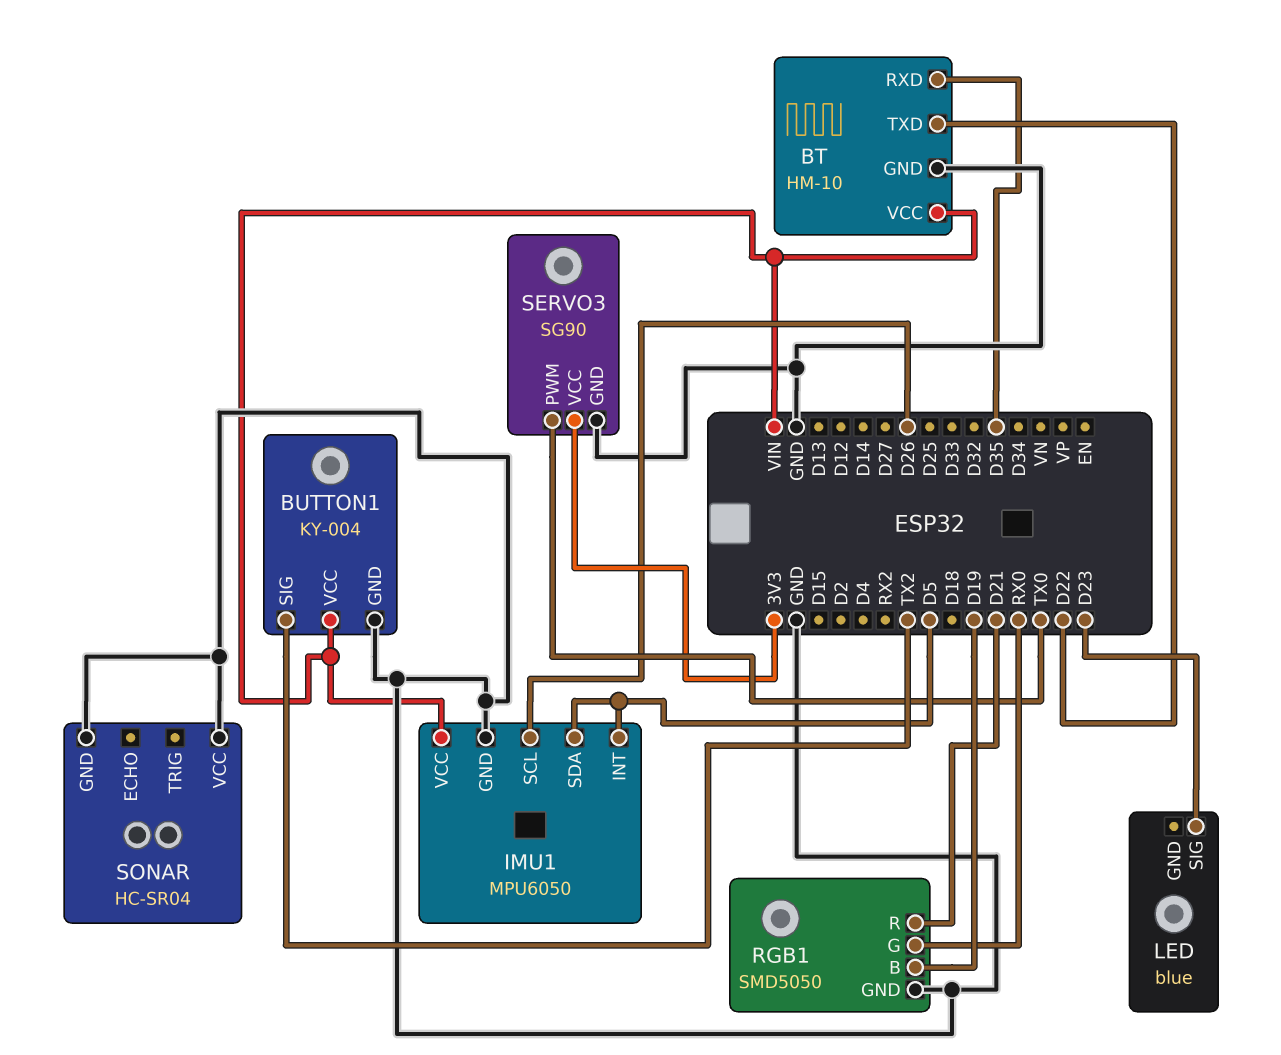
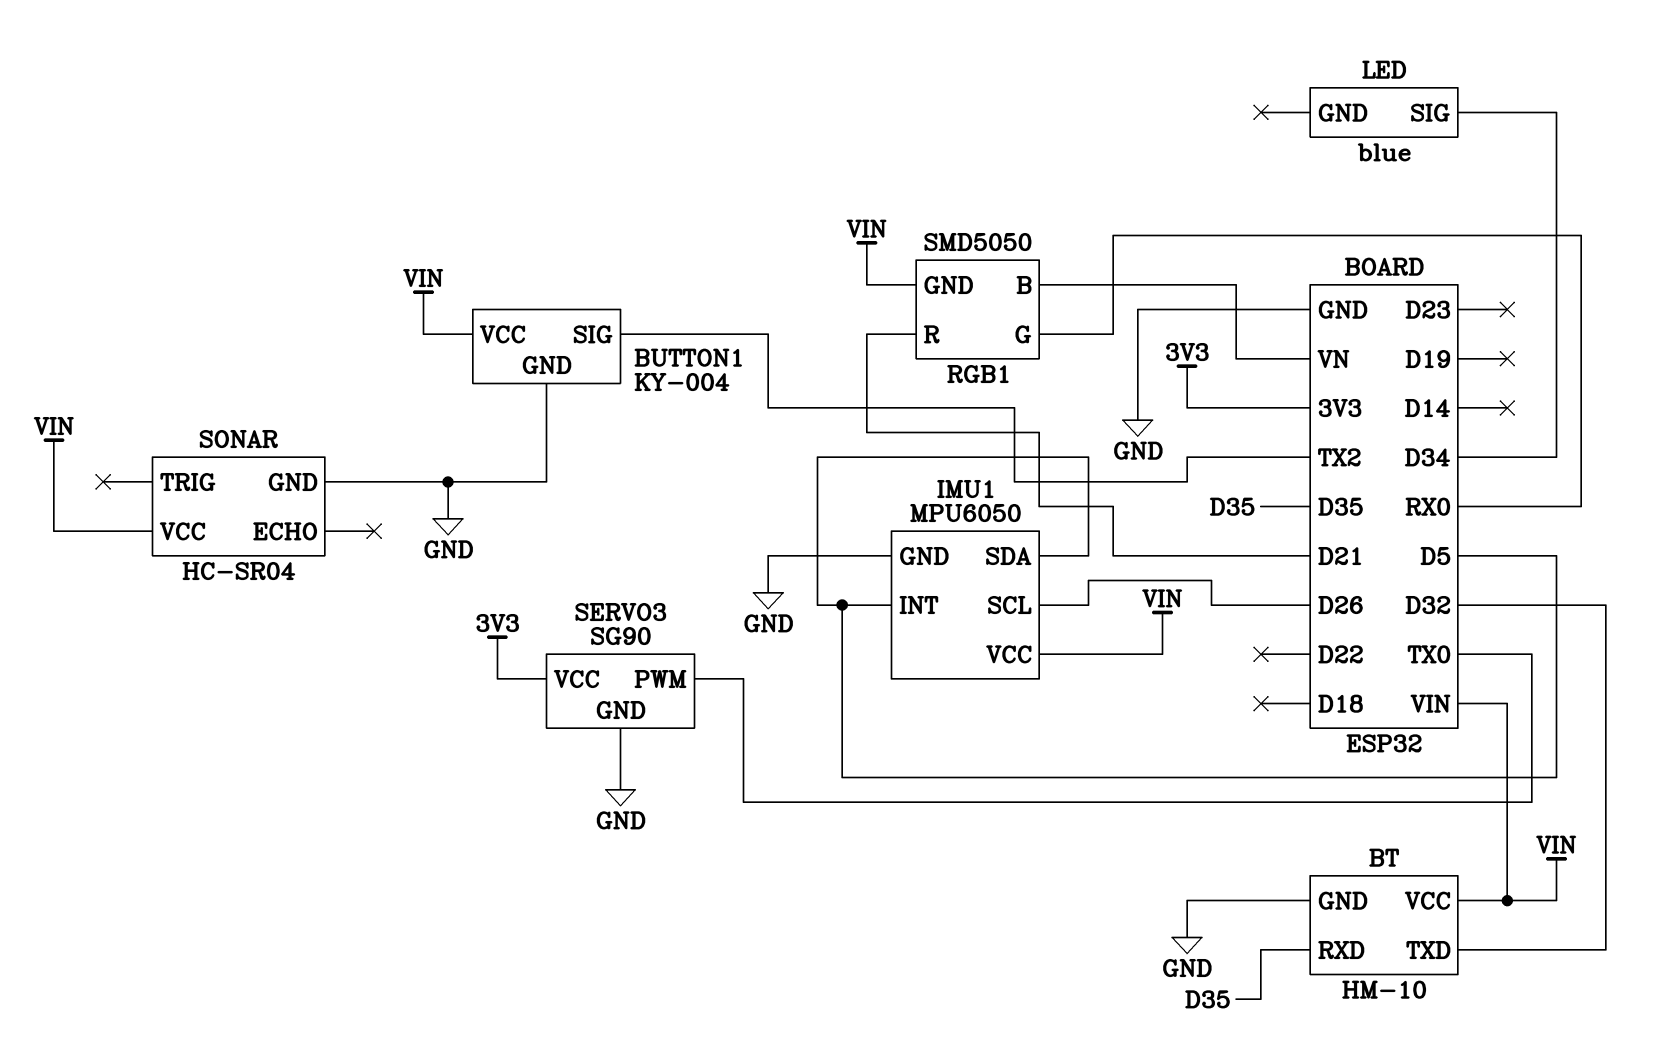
BT pin TXD: D22 -> D32
LED pin SIG: D23 -> D34
RGB1 pin B: D19 -> VN
RGB1 pin GND: GND -> VIN
SONAR pin VCC: GND -> VIN

